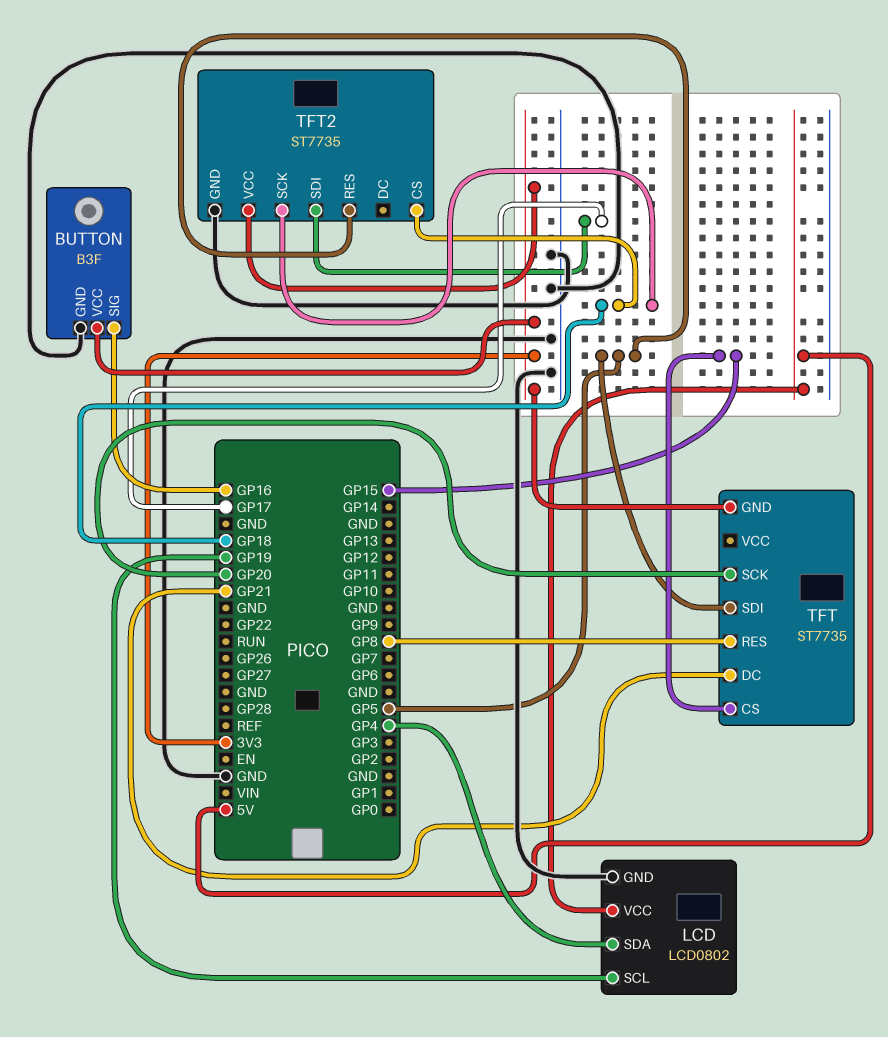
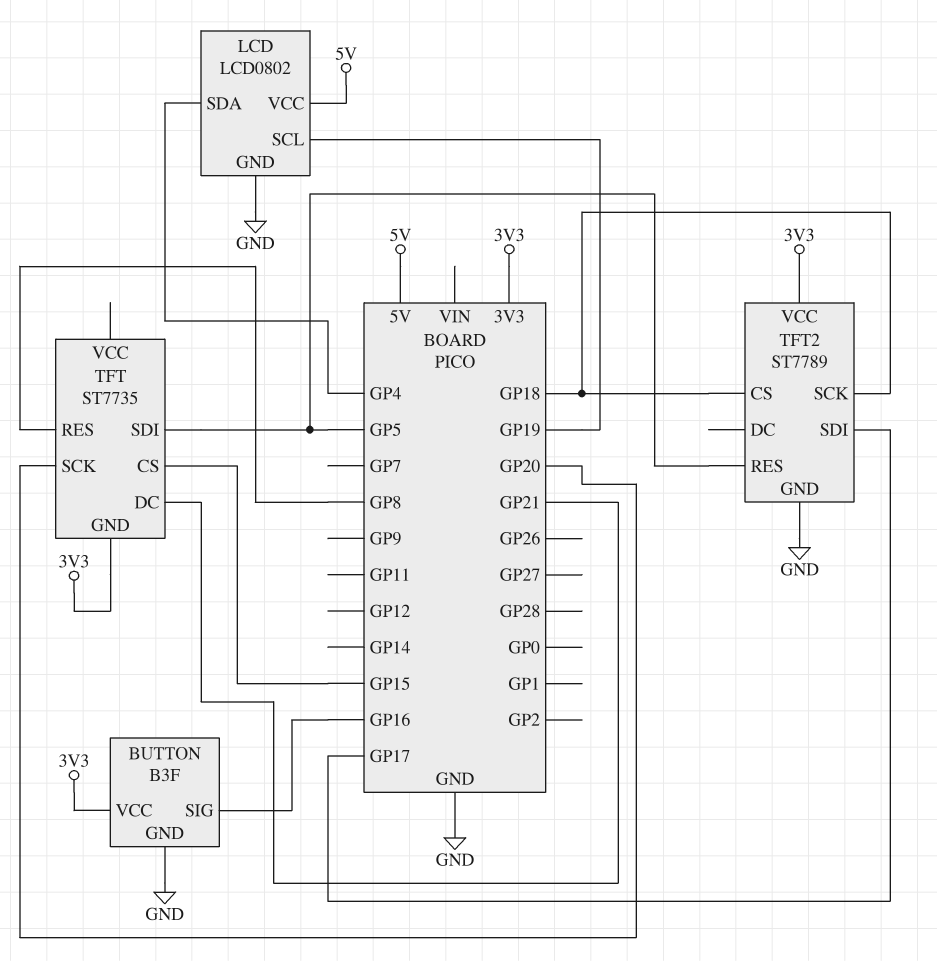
TFT2: ST7735 -> ST7789

